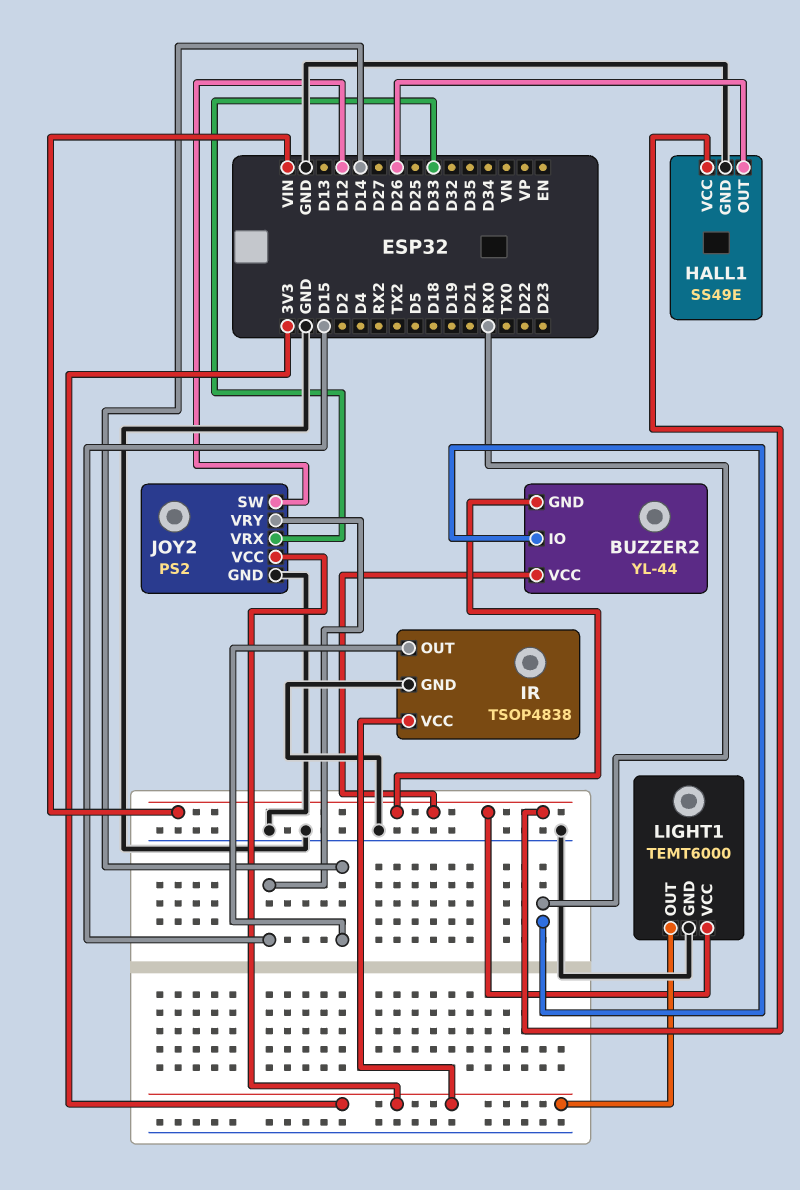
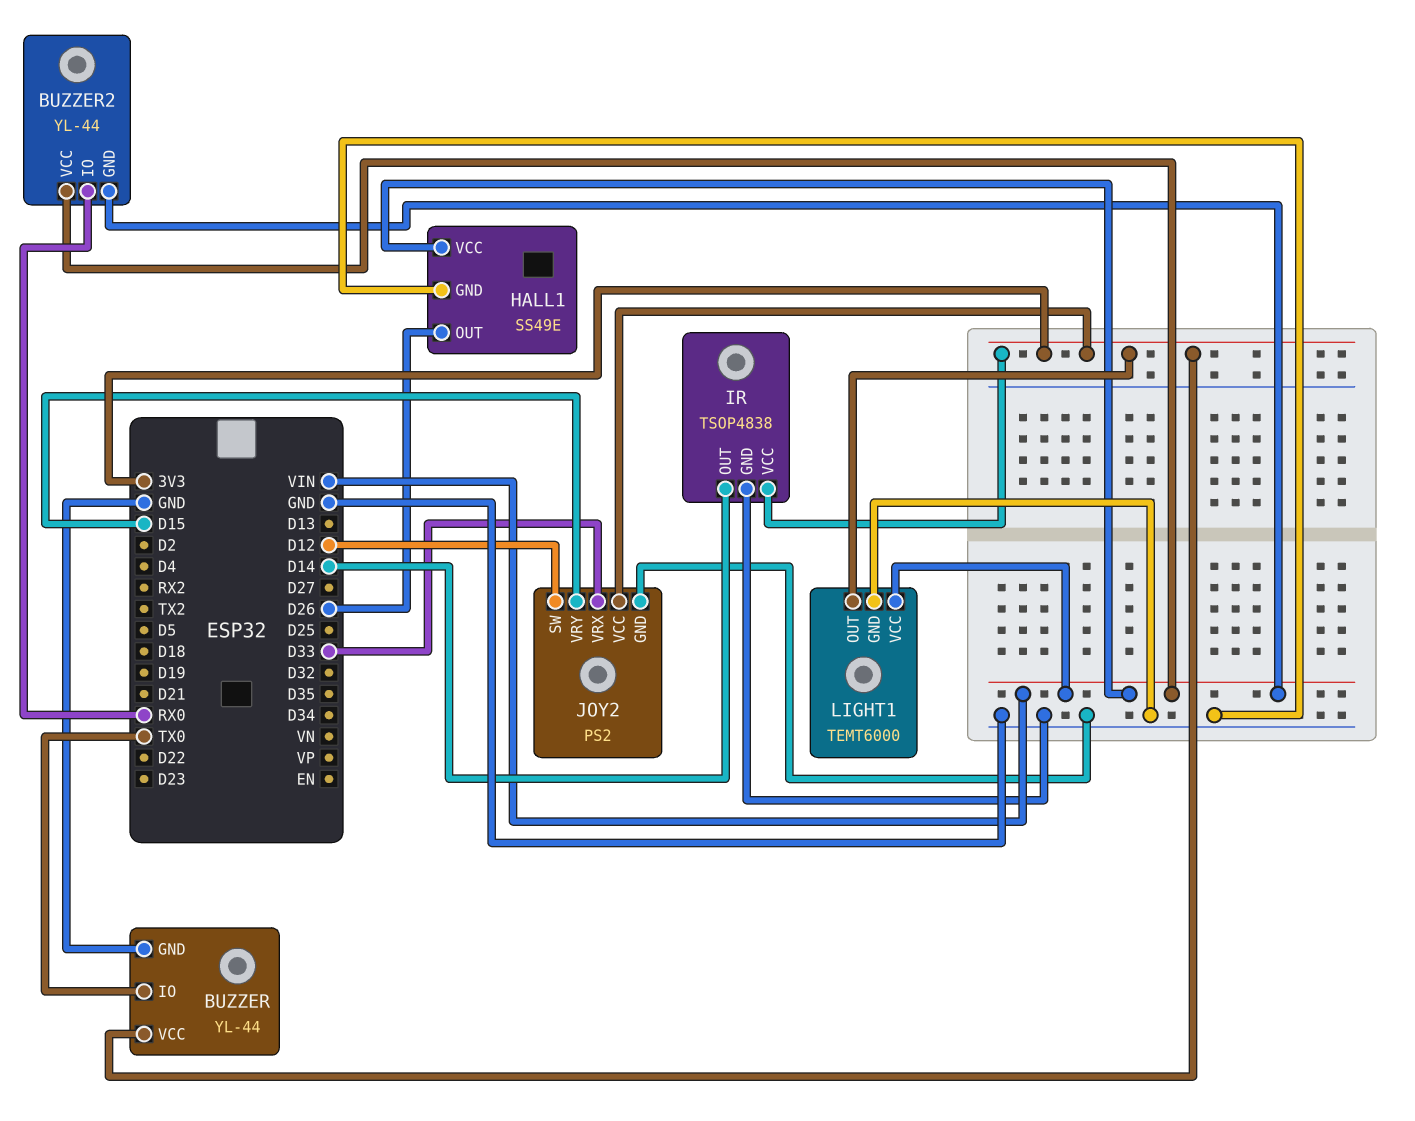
BUZZER: none -> YL-44
BUZZER pin GND: none -> GND
BUZZER pin IO: none -> TX0
BUZZER pin VCC: none -> 3V3

